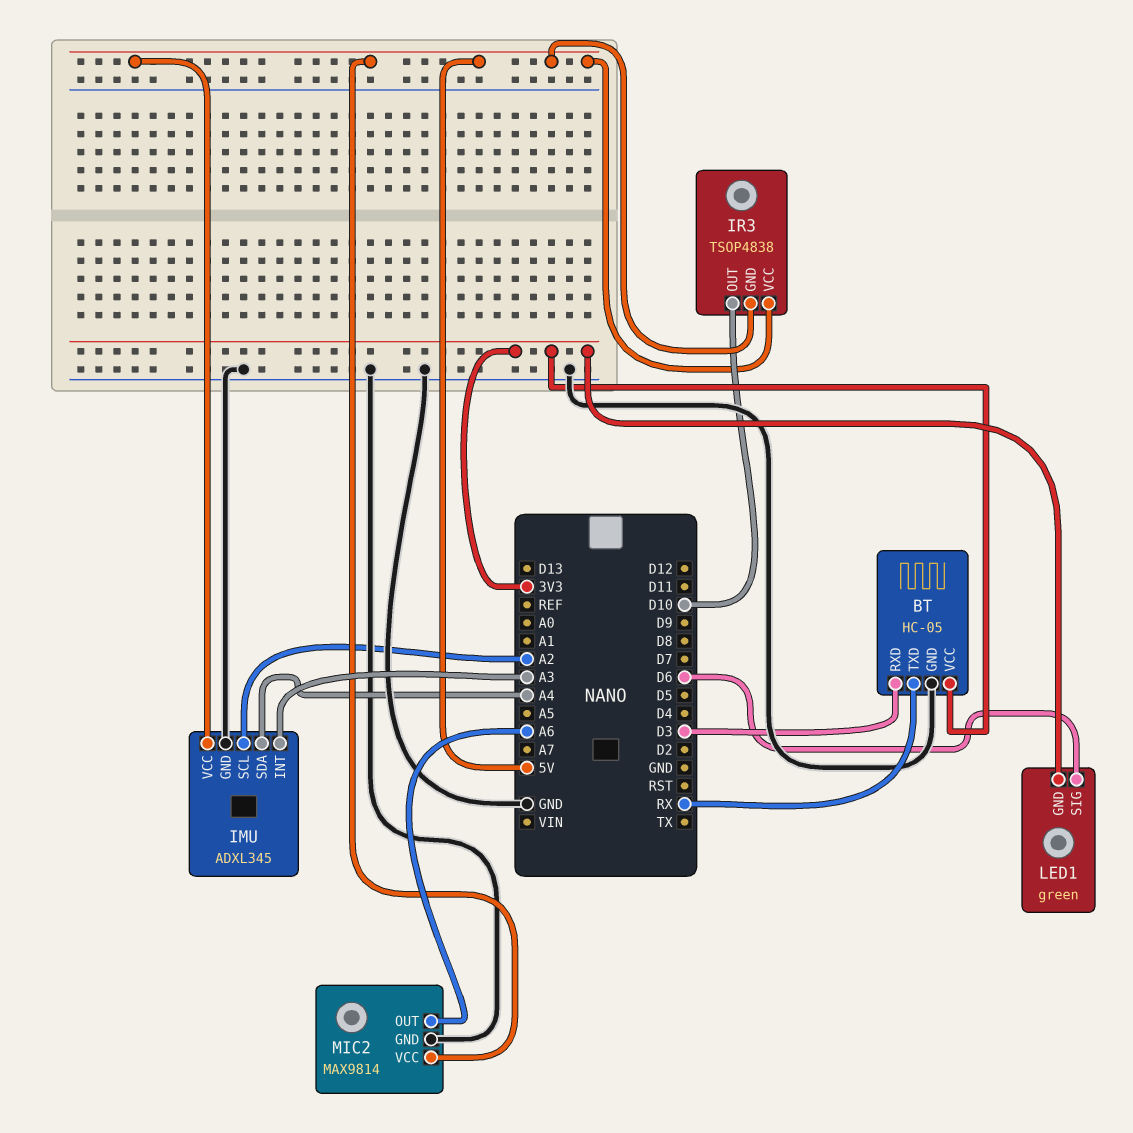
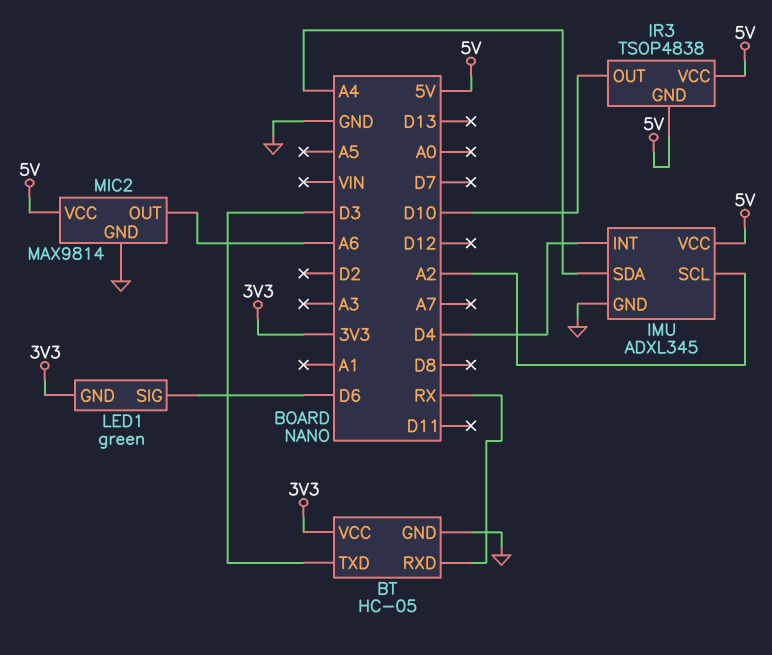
BT pin RXD: D3 -> RX
BT pin TXD: RX -> D3
IMU pin INT: A3 -> D4

